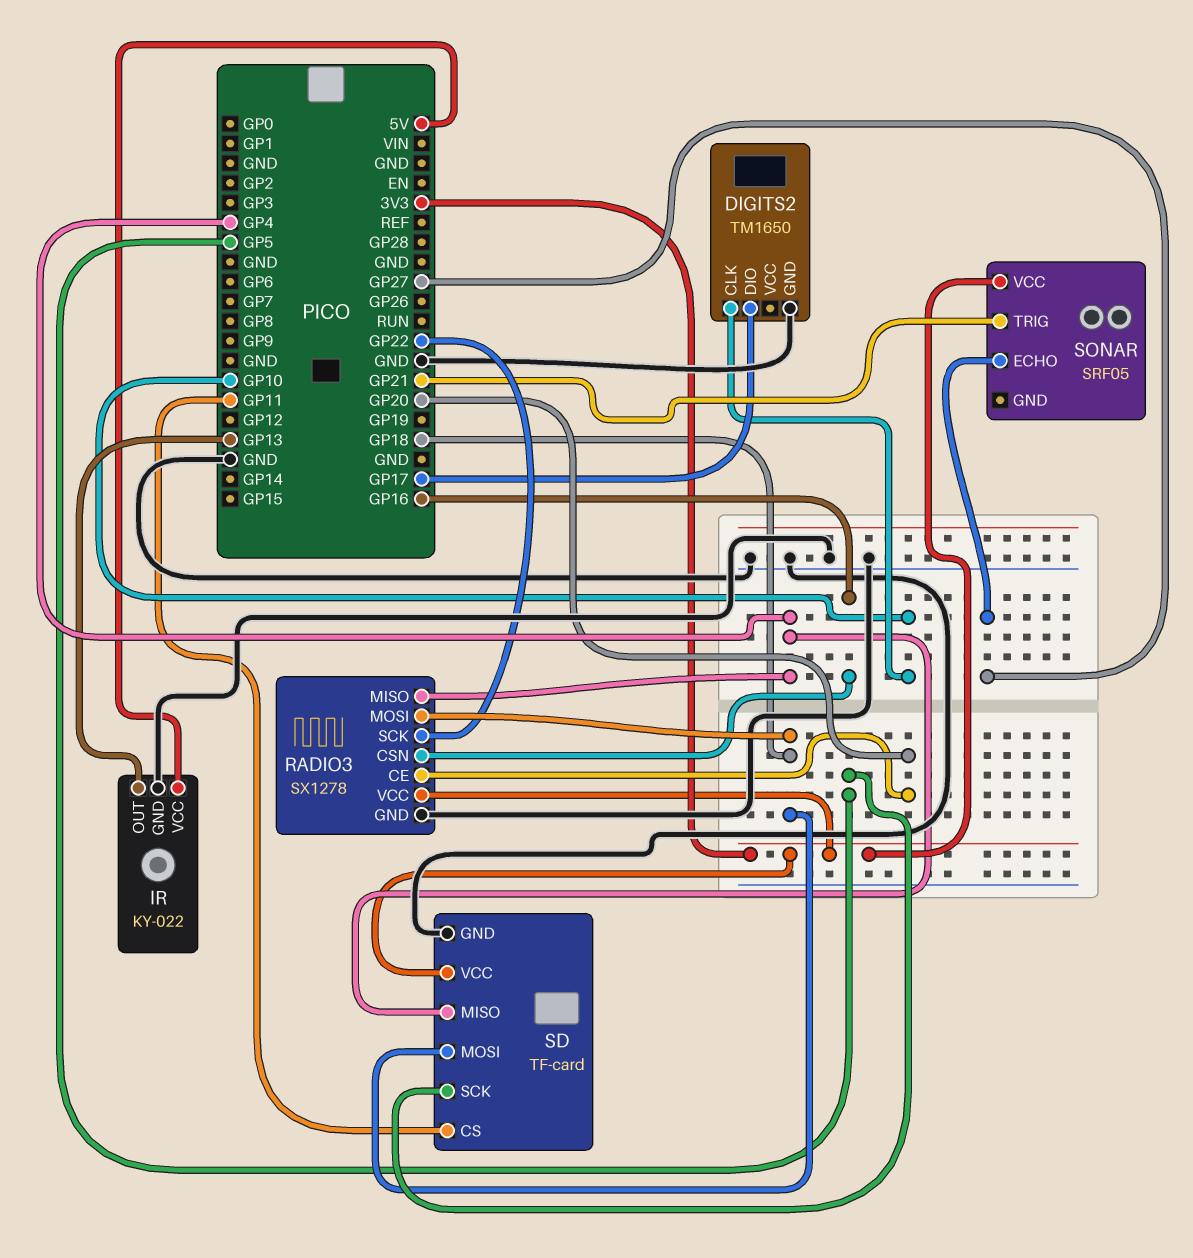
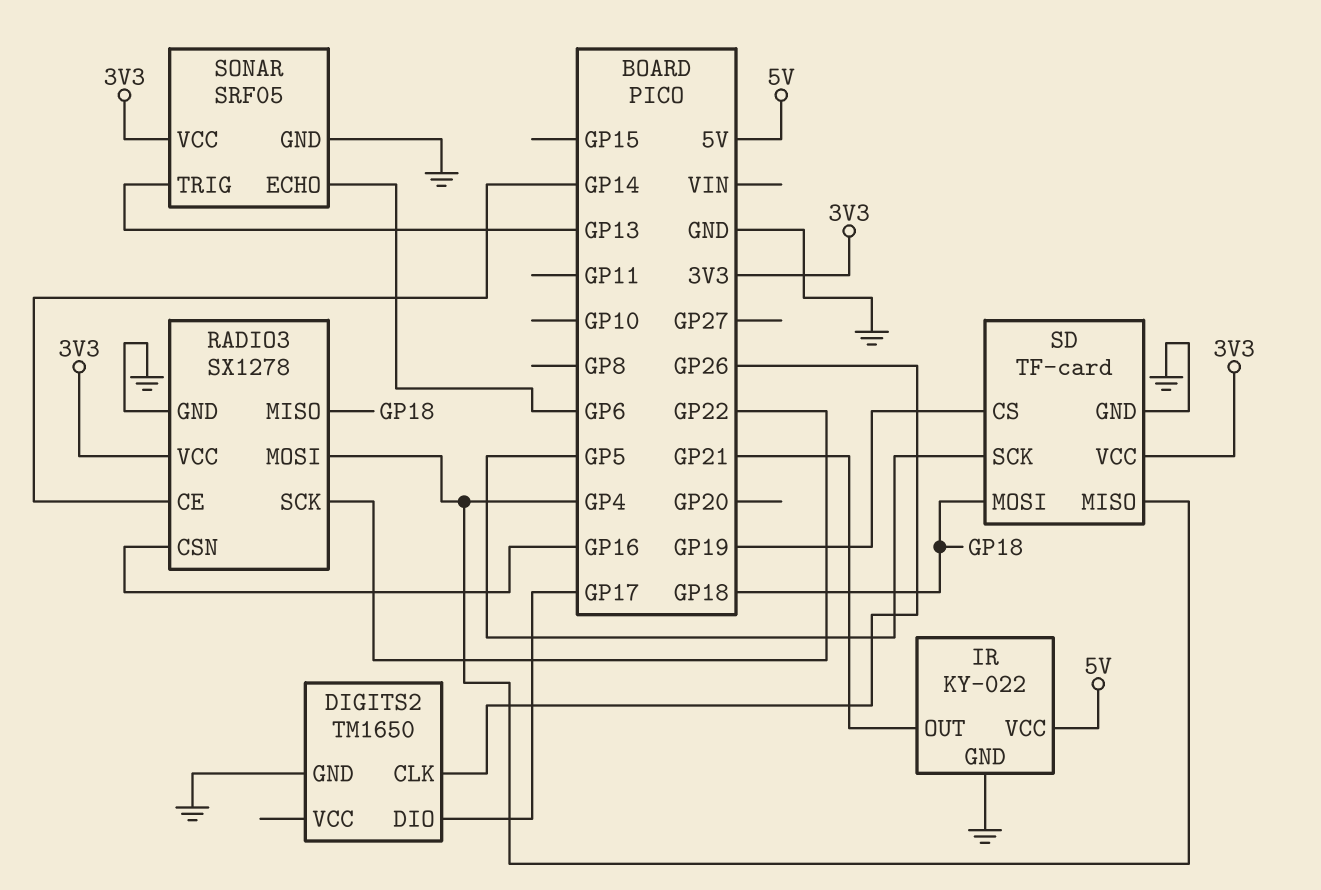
DIGITS2 pin CLK: GP10 -> GP26
IR pin OUT: GP13 -> GP21
RADIO3 pin CE: GP20 -> GP14
RADIO3 pin MISO: GP4 -> GP18
RADIO3 pin MOSI: GP18 -> GP4
SD pin CS: GP11 -> GP19
SONAR pin ECHO: GP27 -> GP6
SONAR pin GND: none -> GND
SONAR pin TRIG: GP21 -> GP13

